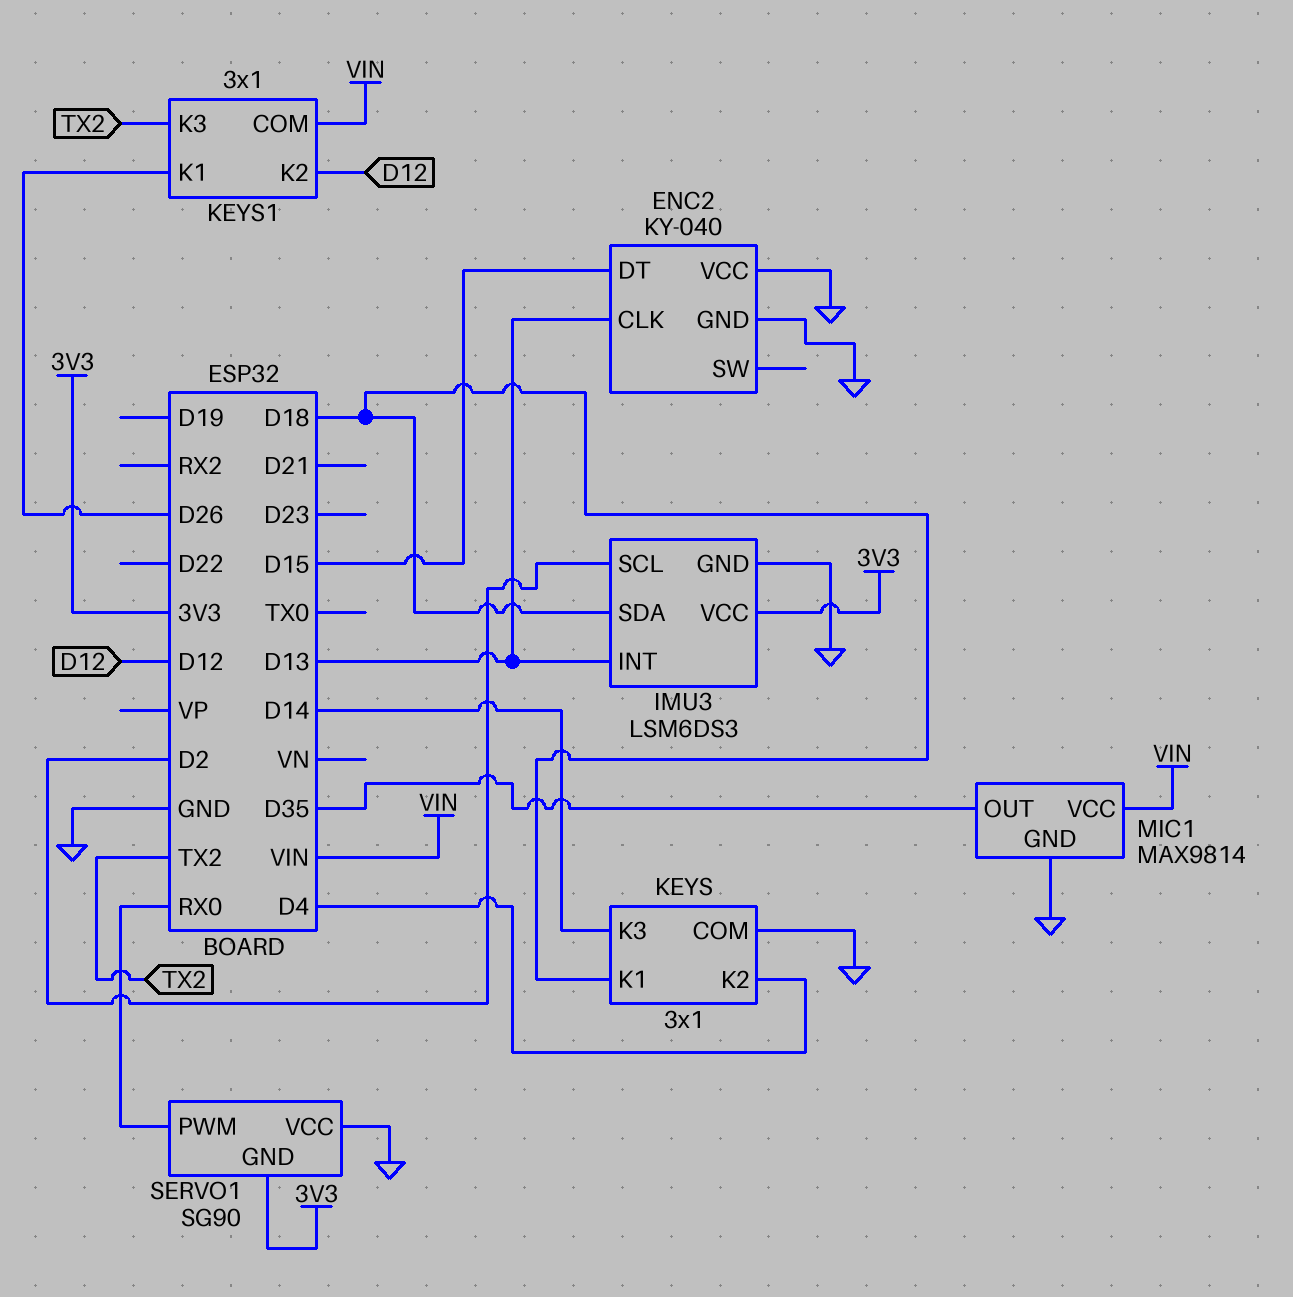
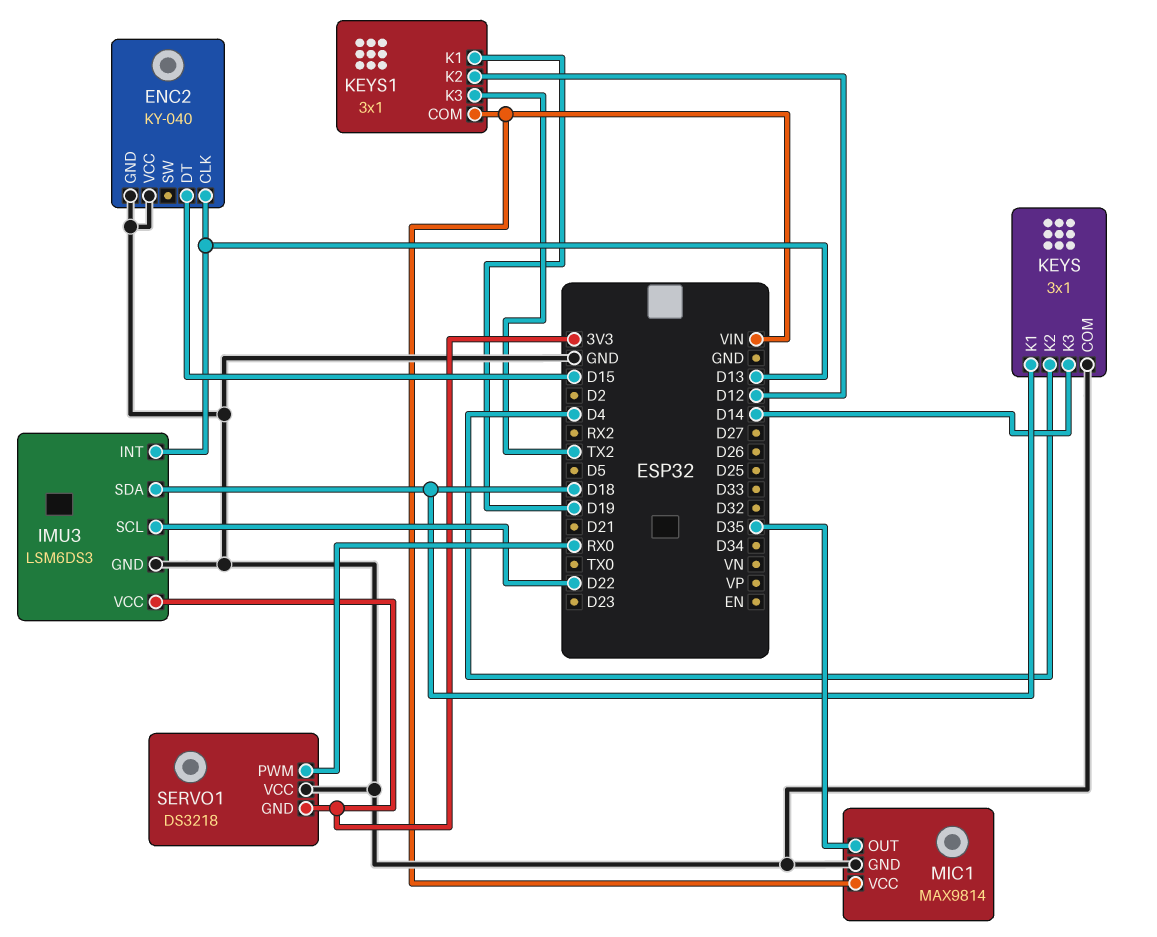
IMU3 pin SCL: D2 -> D22
KEYS1 pin K1: D26 -> D19
SERVO1: SG90 -> DS3218

